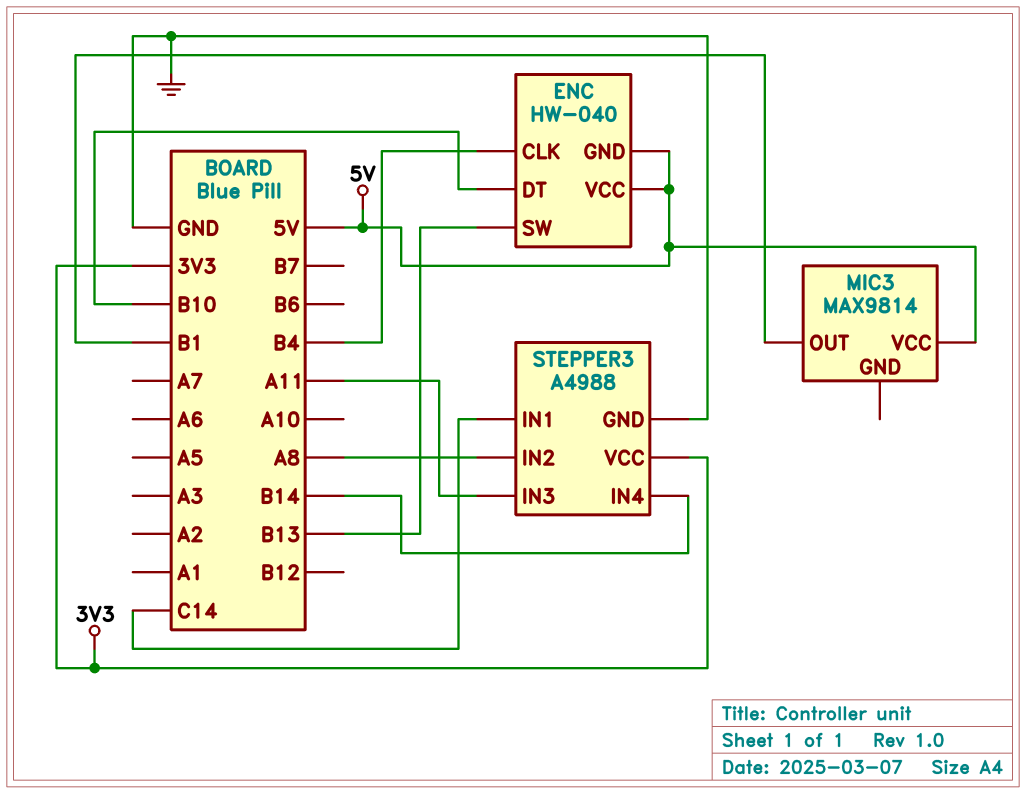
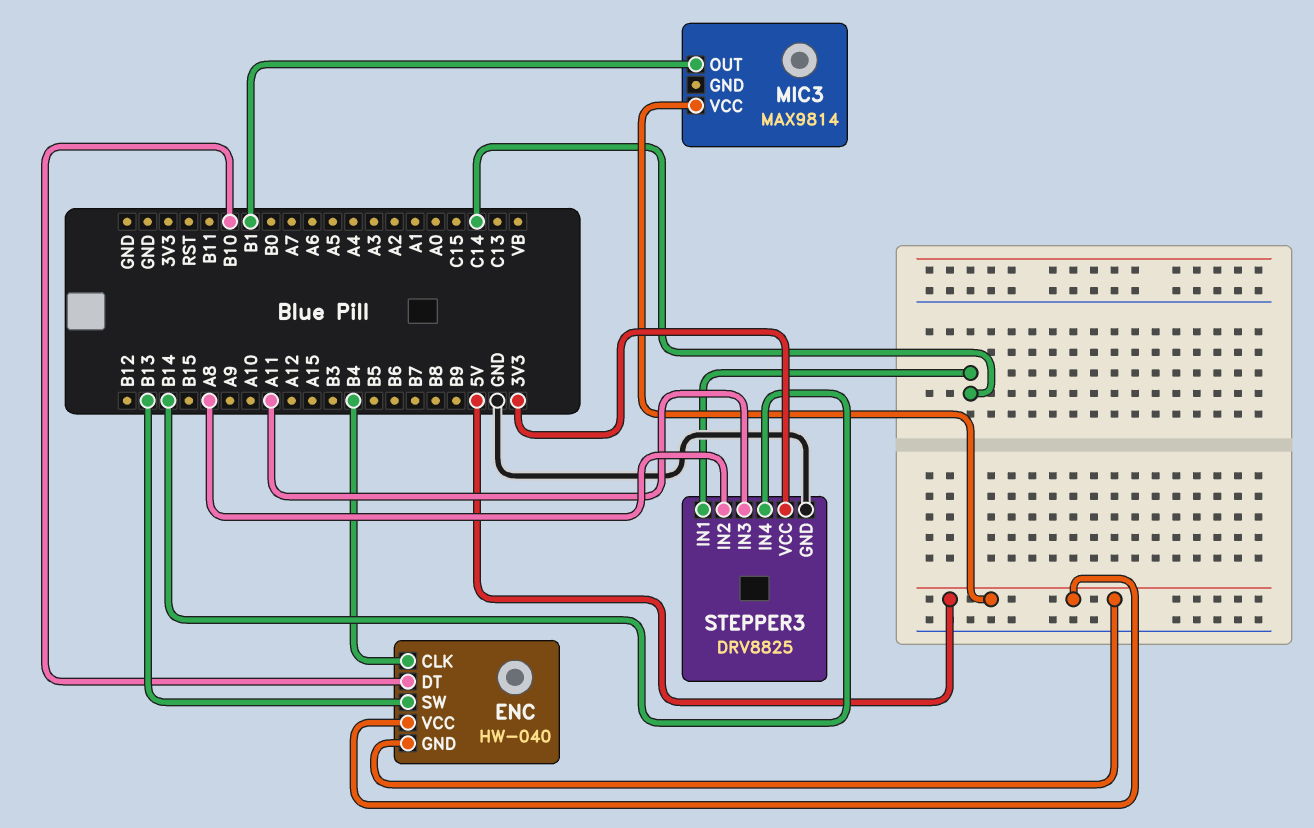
STEPPER3: A4988 -> DRV8825

